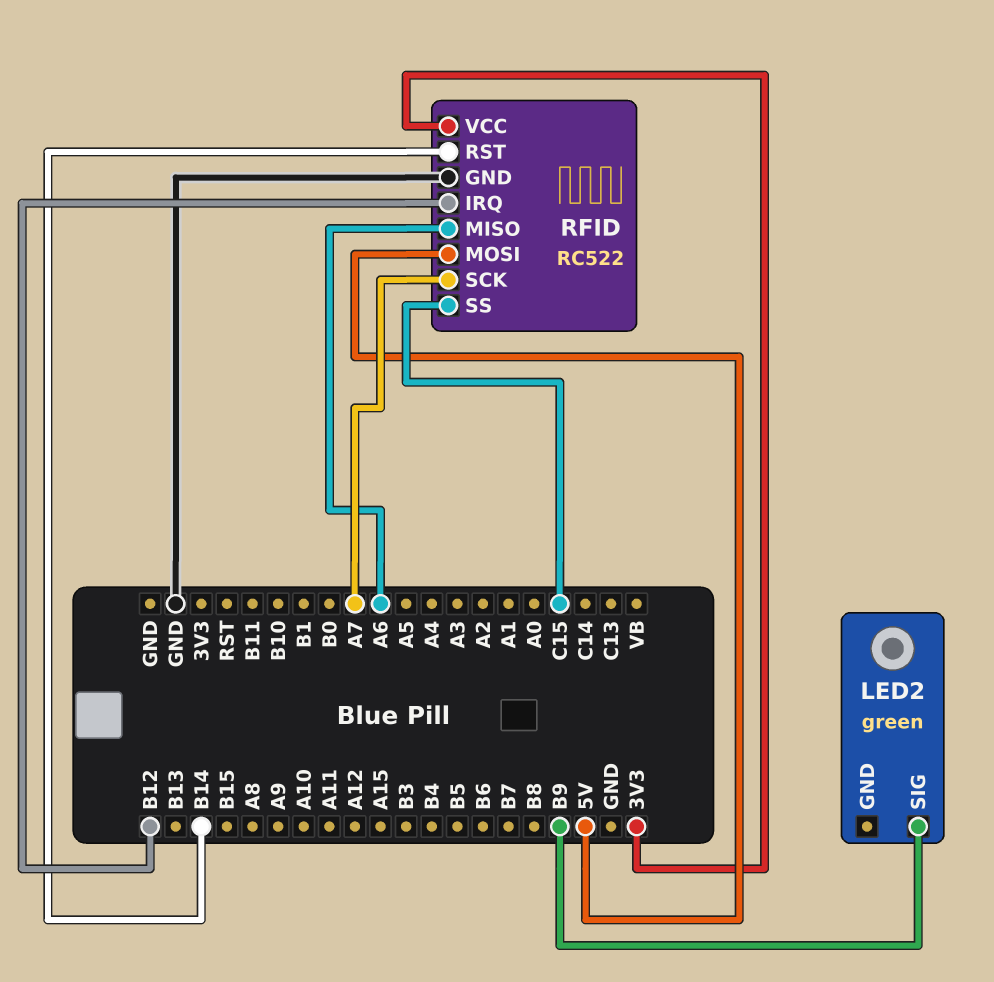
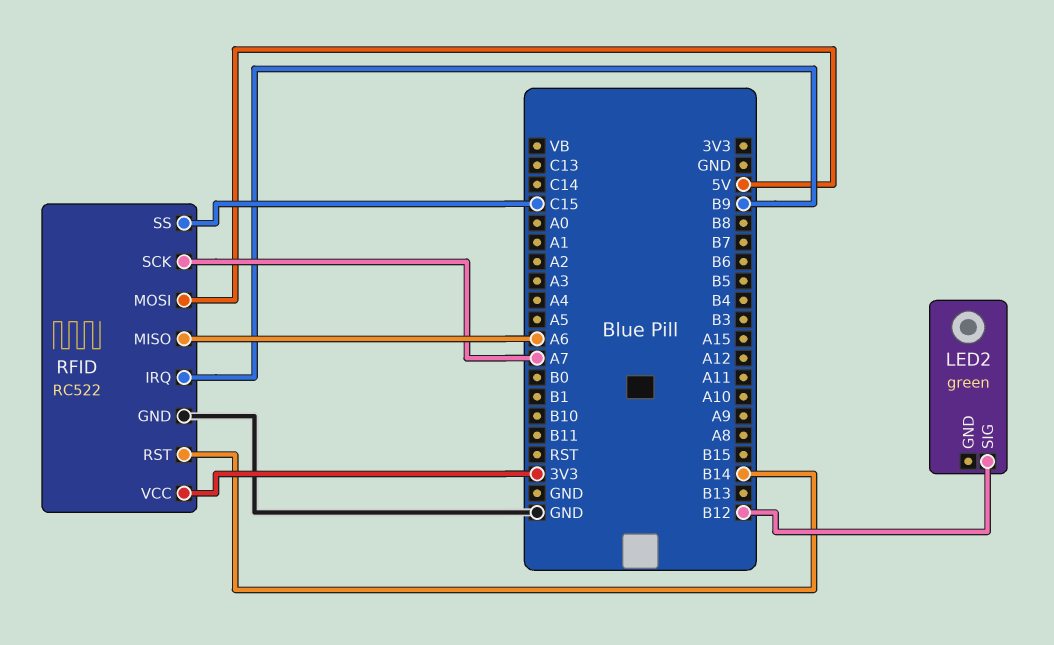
LED2 pin SIG: B9 -> B12
RFID pin IRQ: B12 -> B9

